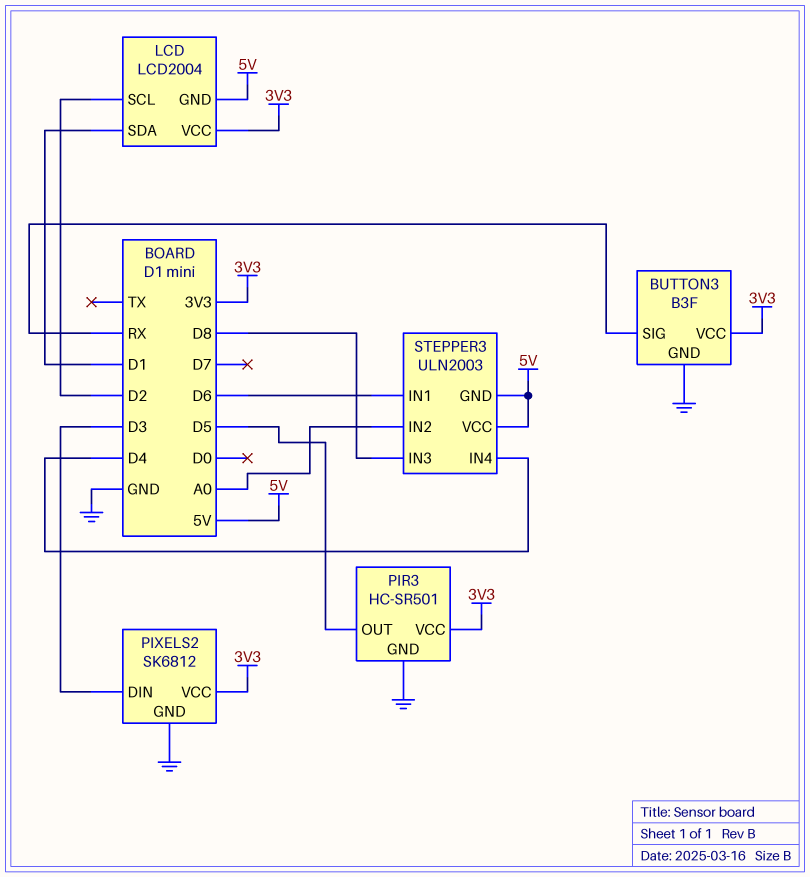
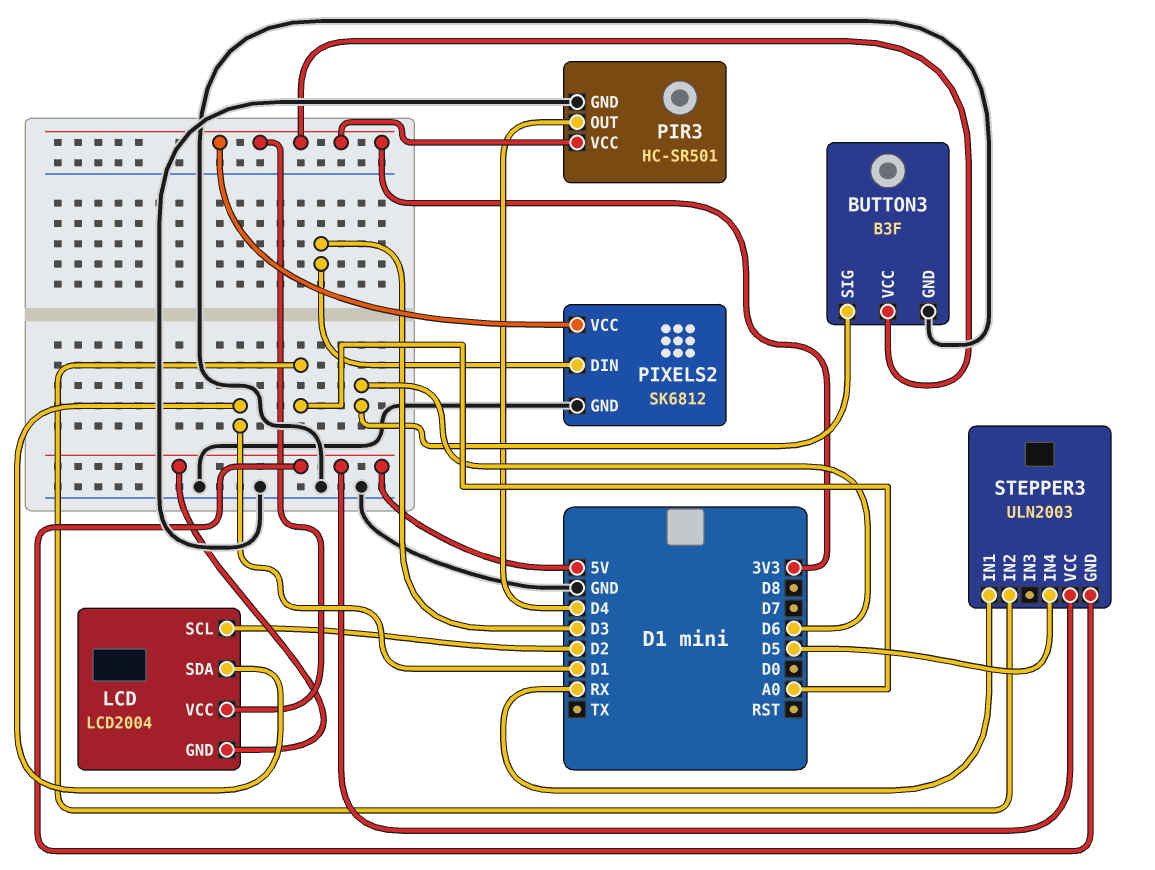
BUTTON3 pin SIG: RX -> D6
PIR3 pin OUT: D5 -> D4
STEPPER3 pin IN1: D6 -> RX
STEPPER3 pin IN3: D8 -> none
STEPPER3 pin IN4: D4 -> D5

